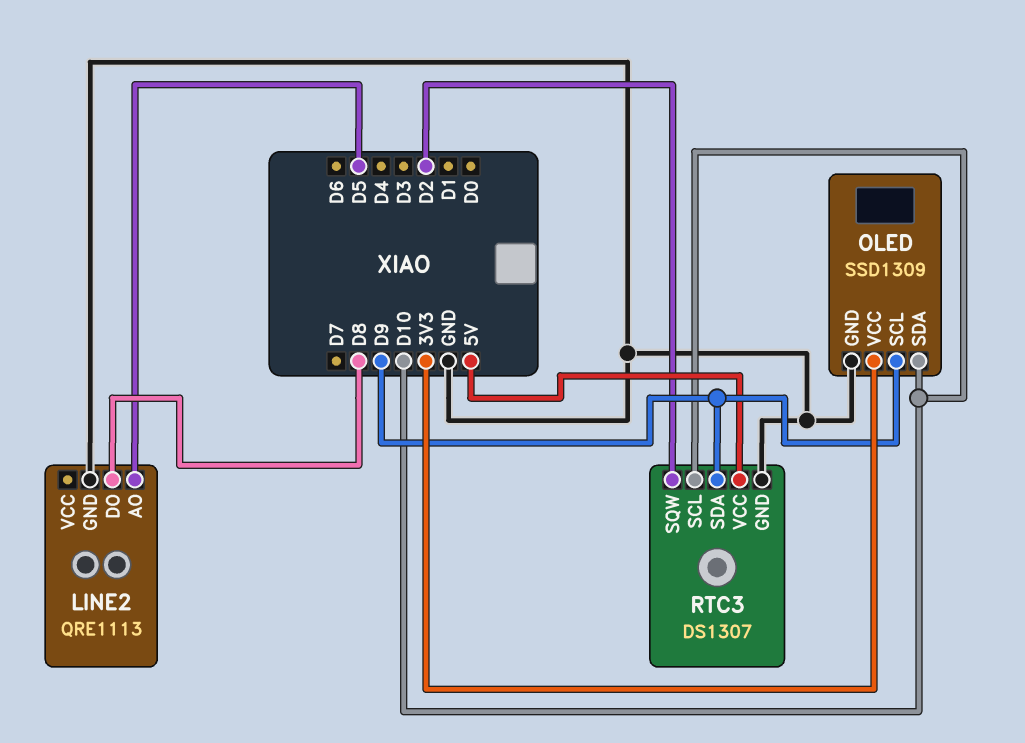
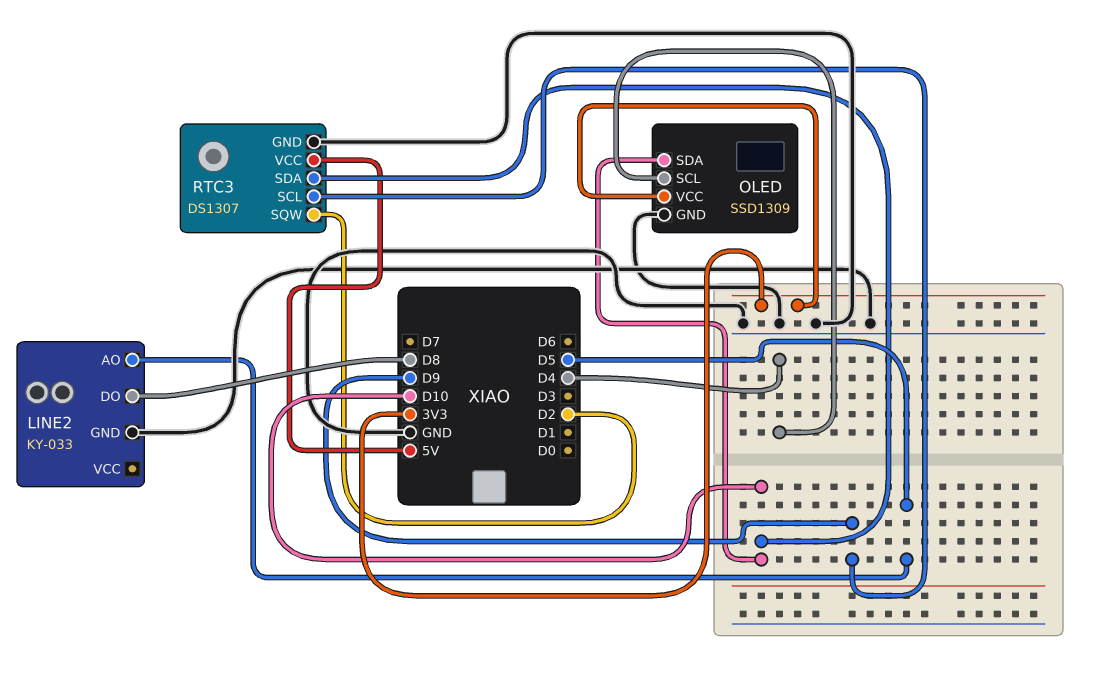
LINE2: QRE1113 -> KY-033
OLED pin SCL: D9 -> D4
RTC3 pin SCL: D10 -> D9
RTC3 pin SDA: D9 -> D10

